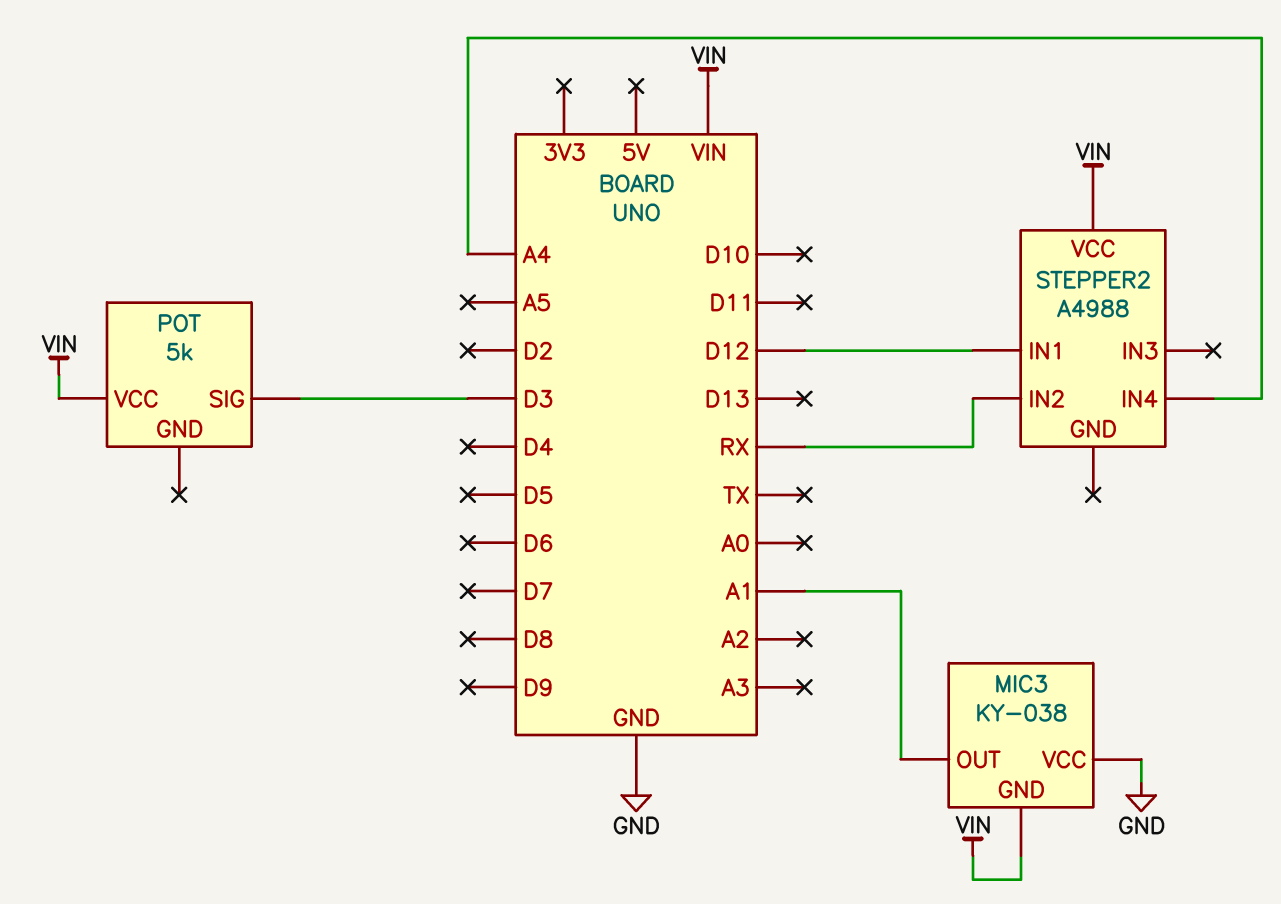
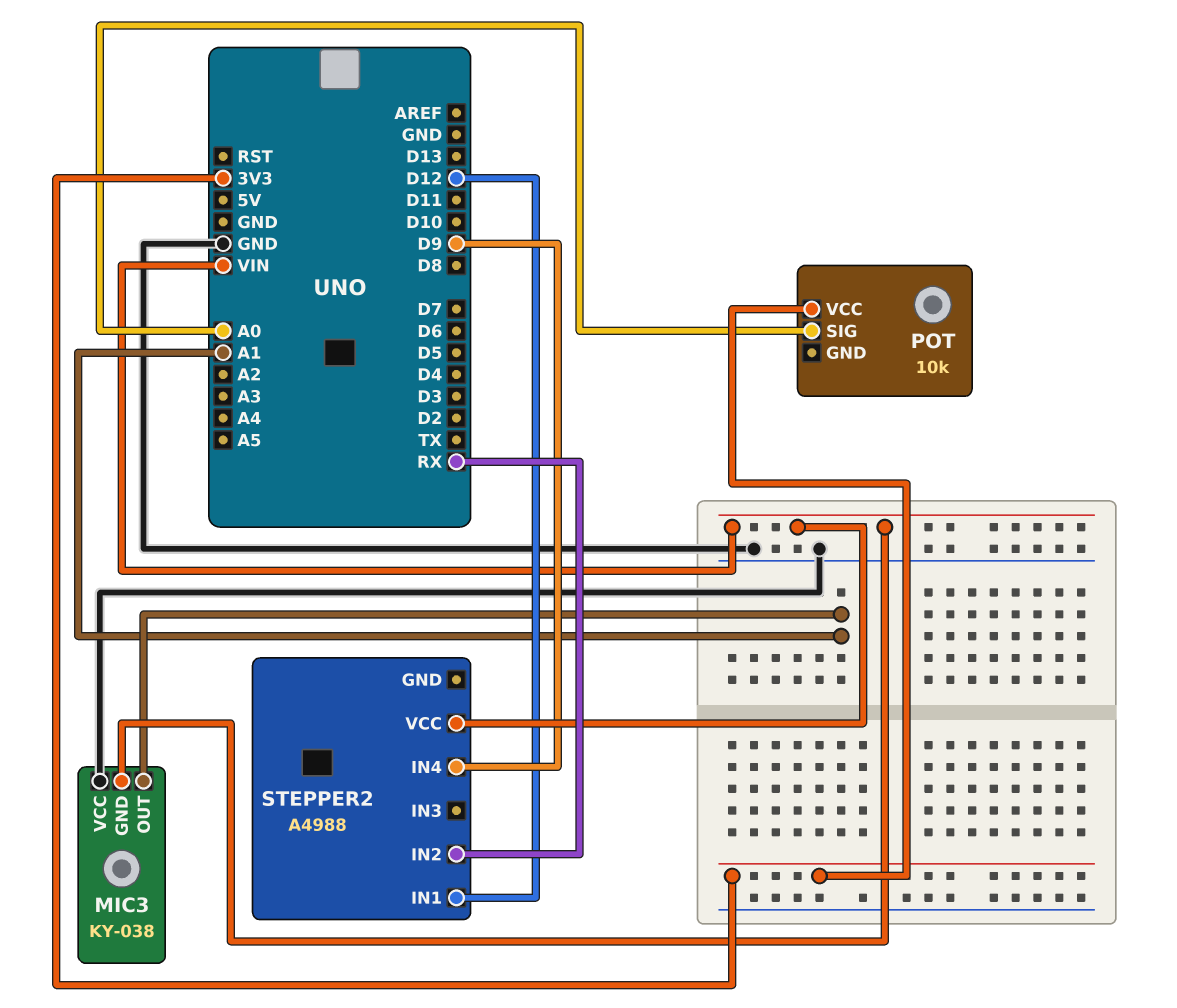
POT: 5k -> 10k
POT pin SIG: D3 -> A0
POT pin VCC: VIN -> 3V3
STEPPER2 pin IN4: A4 -> D9

